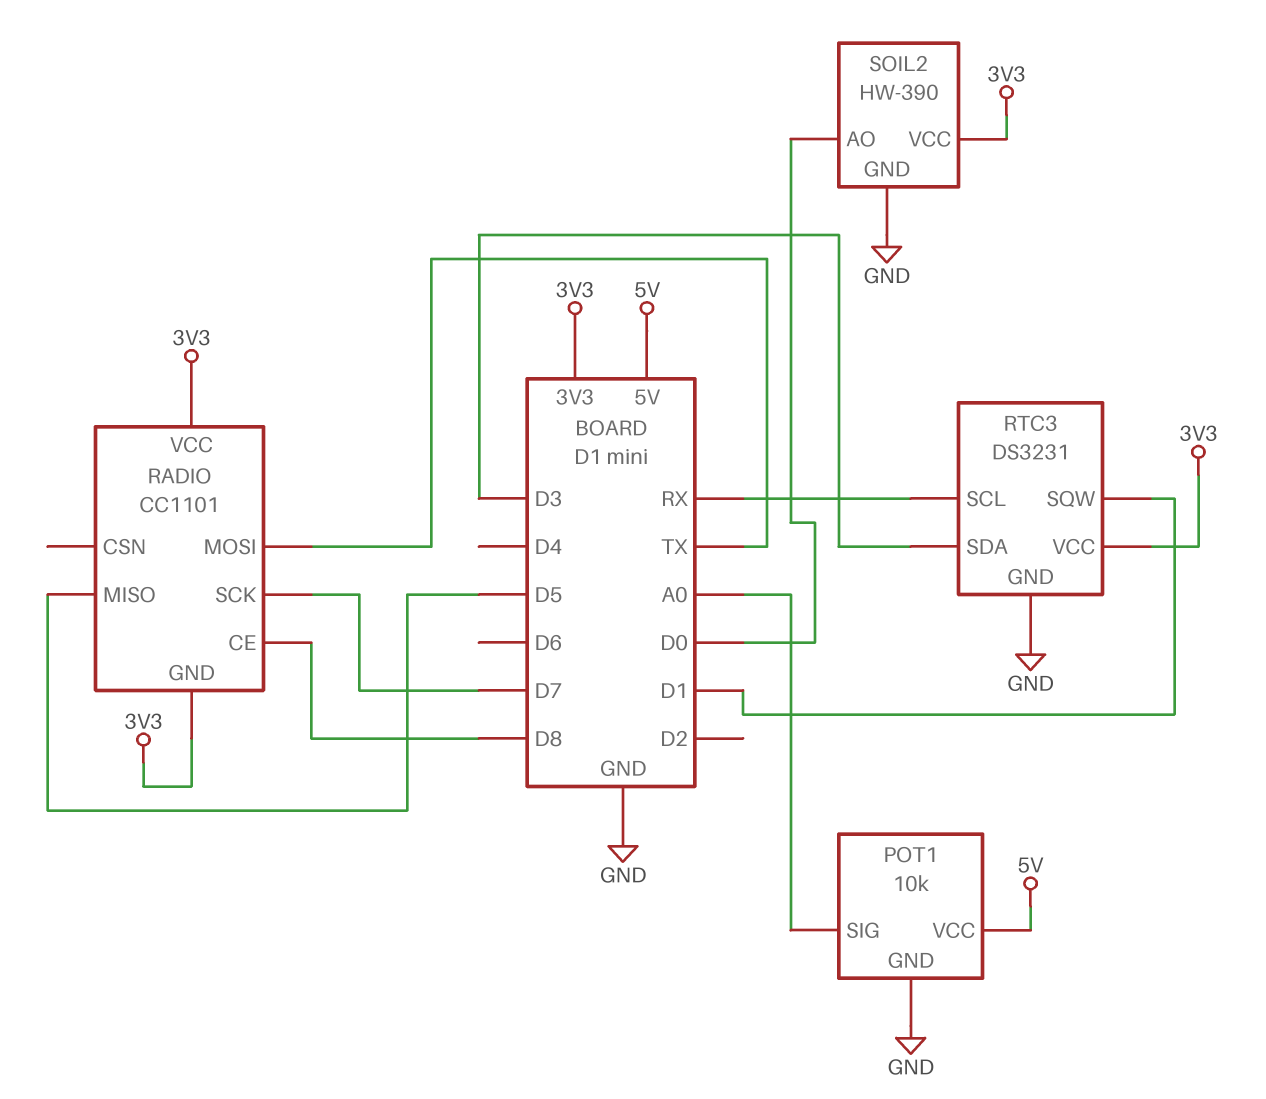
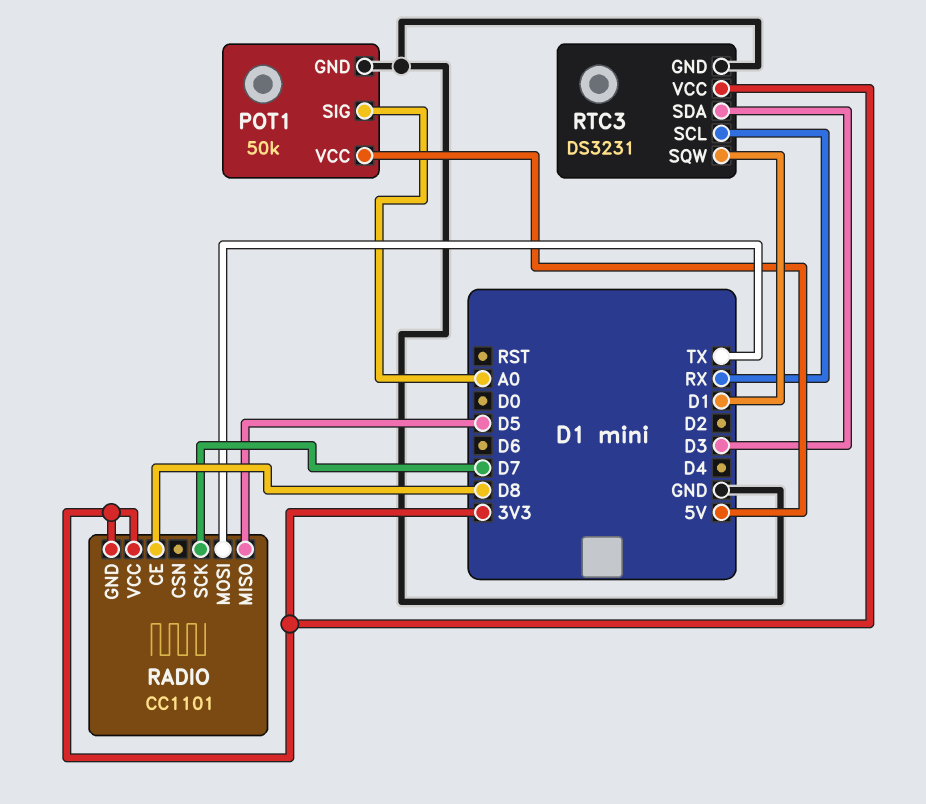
POT1: 10k -> 50k
SOIL2: HW-390 -> none
SOIL2 pin AO: D0 -> none
SOIL2 pin GND: GND -> none
SOIL2 pin VCC: 3V3 -> none

